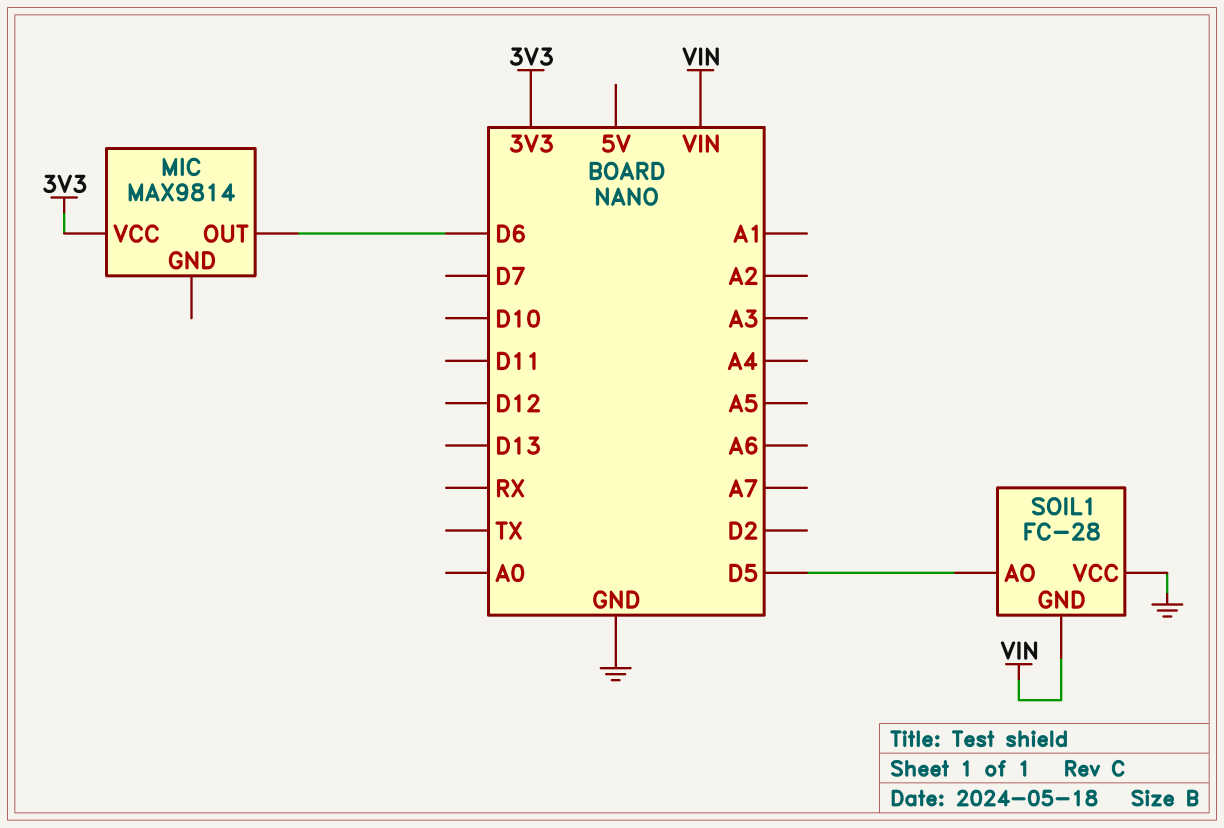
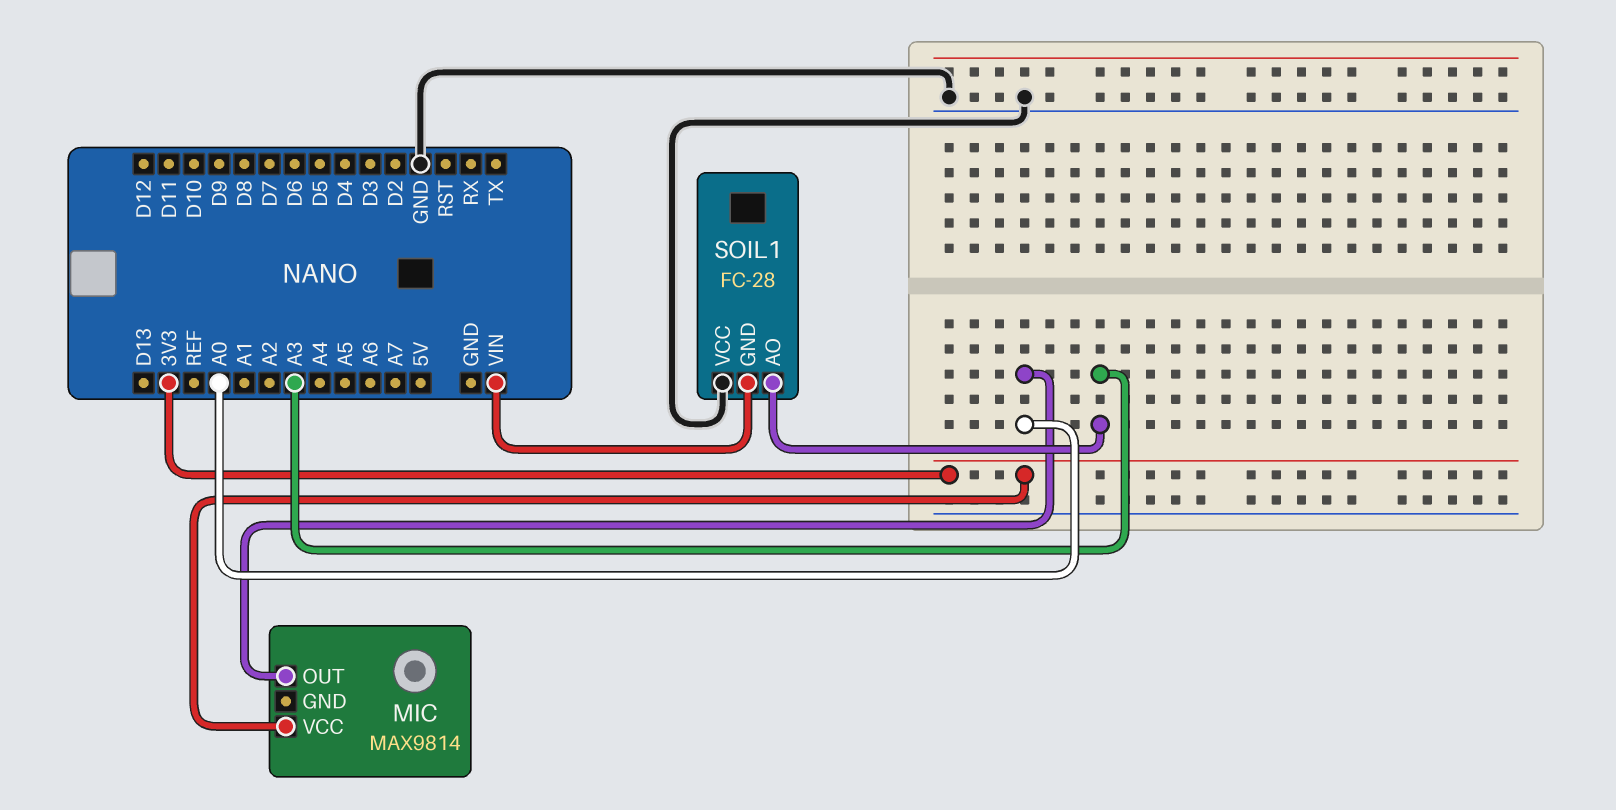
MIC pin OUT: D6 -> A0
SOIL1 pin AO: D5 -> A3

